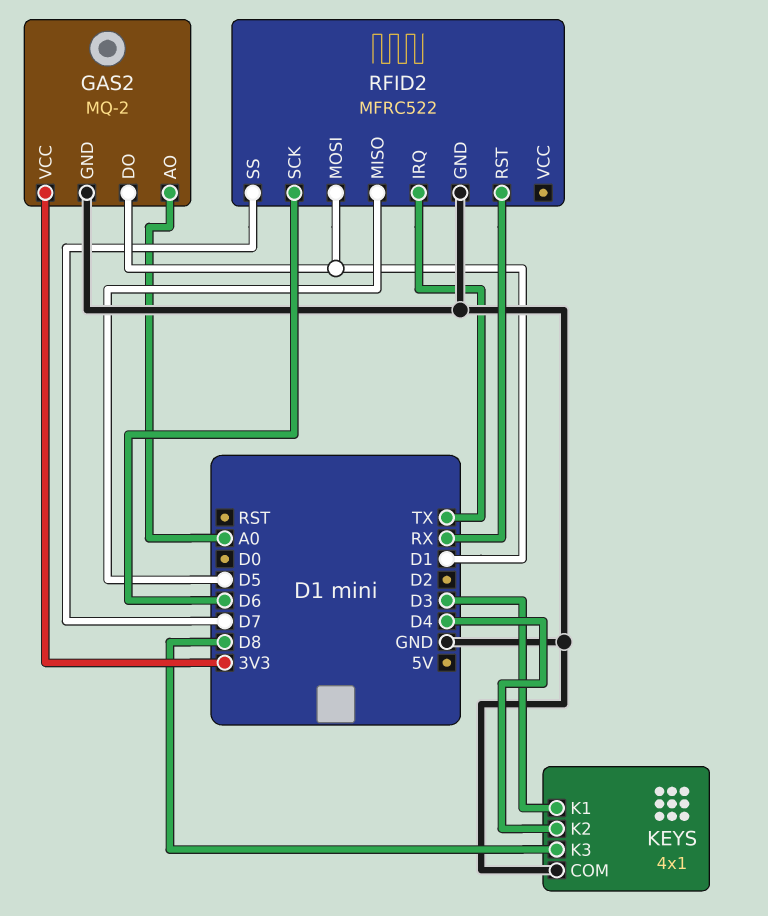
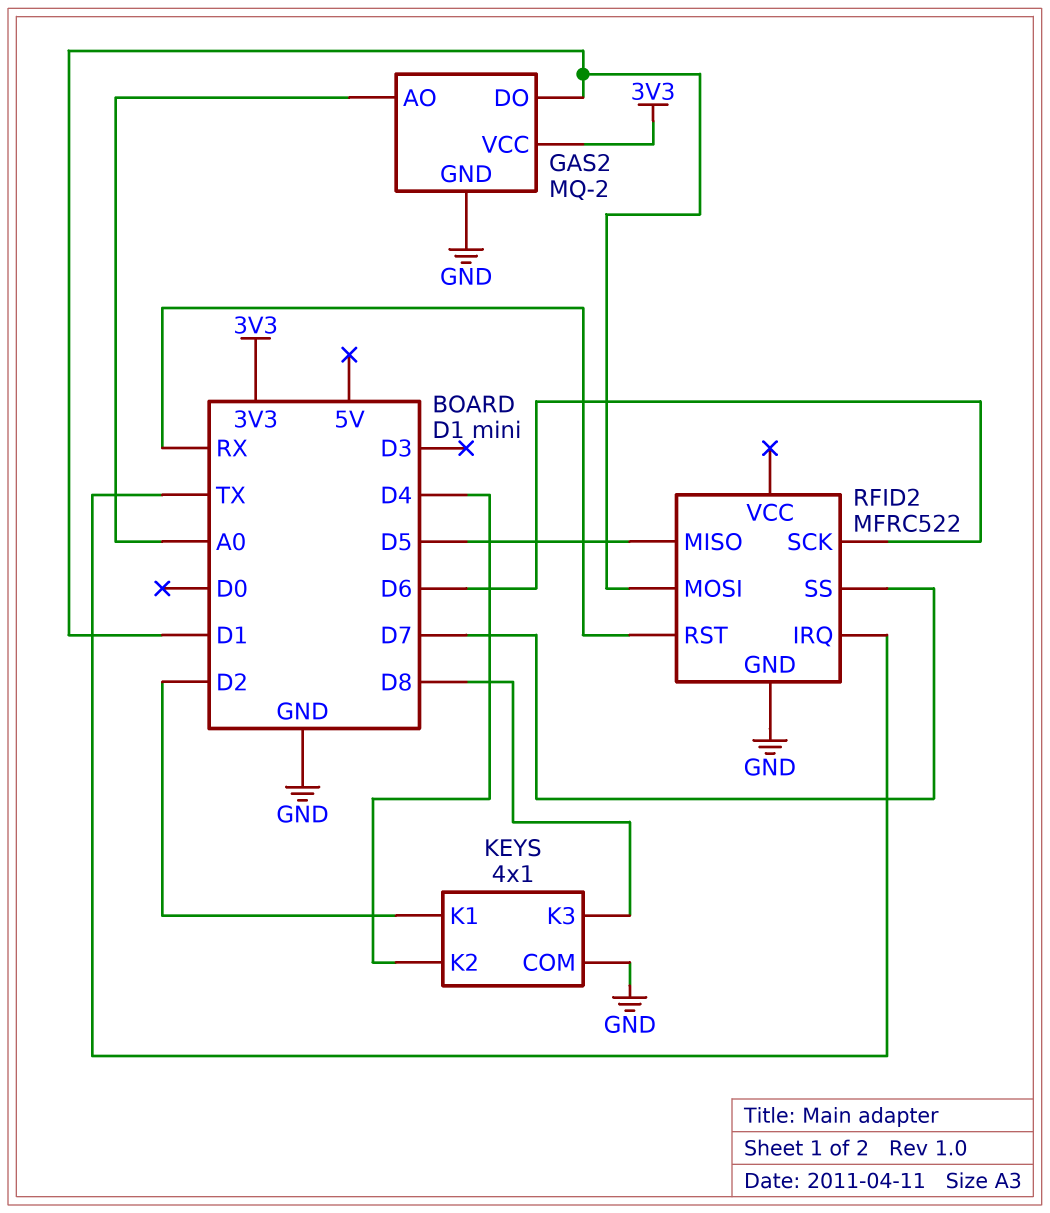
KEYS pin K1: D3 -> D2

